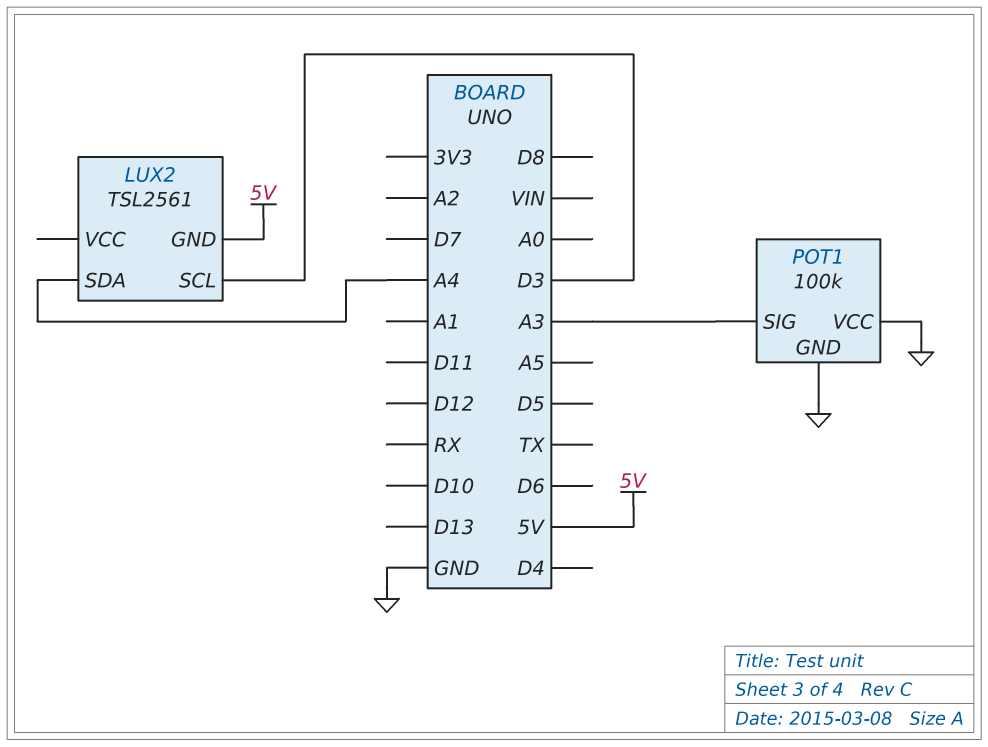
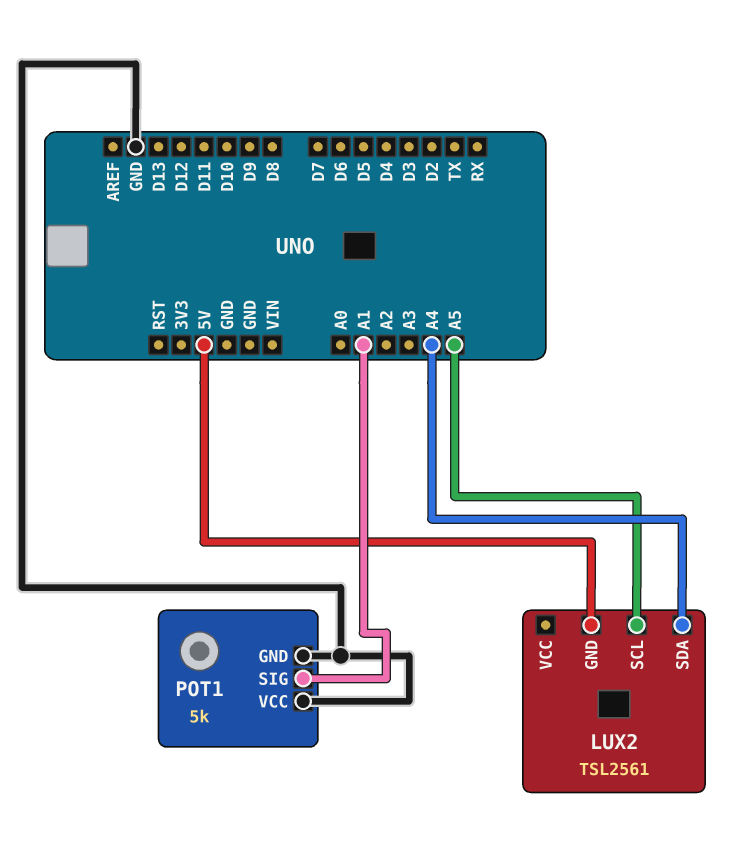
LUX2 pin SCL: D3 -> A5
POT1: 100k -> 5k
POT1 pin SIG: A3 -> A1

